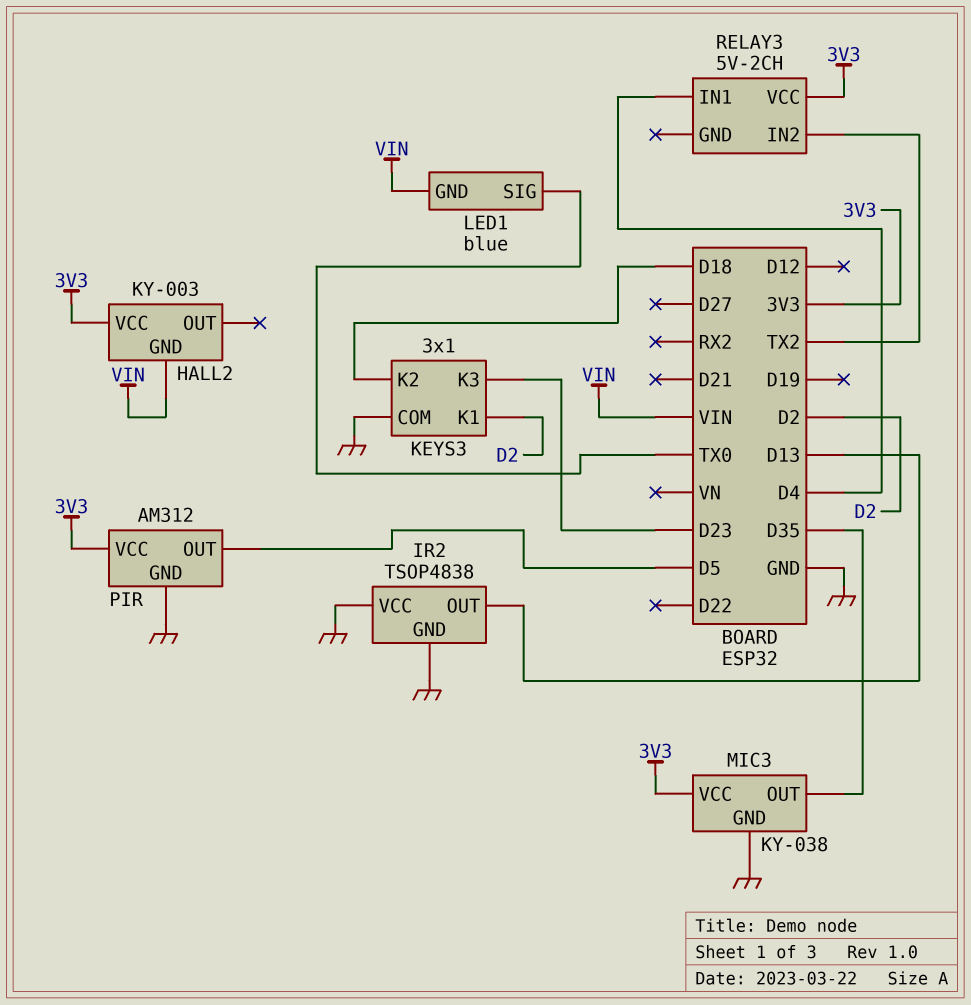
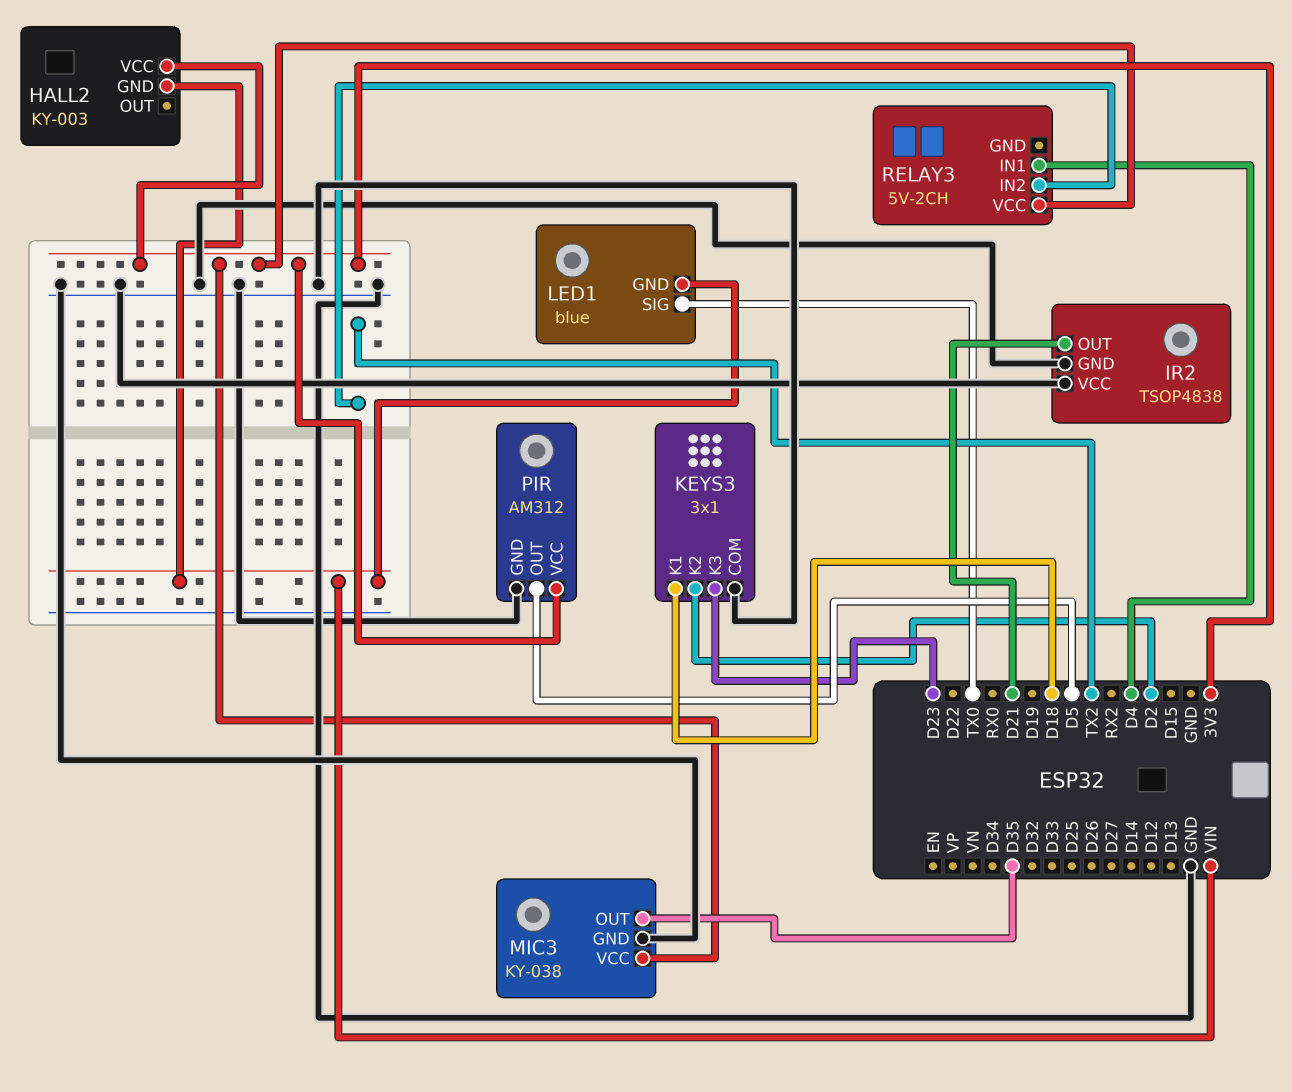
IR2 pin OUT: D13 -> D21
KEYS3 pin K1: D2 -> D18
KEYS3 pin K2: D18 -> D2

